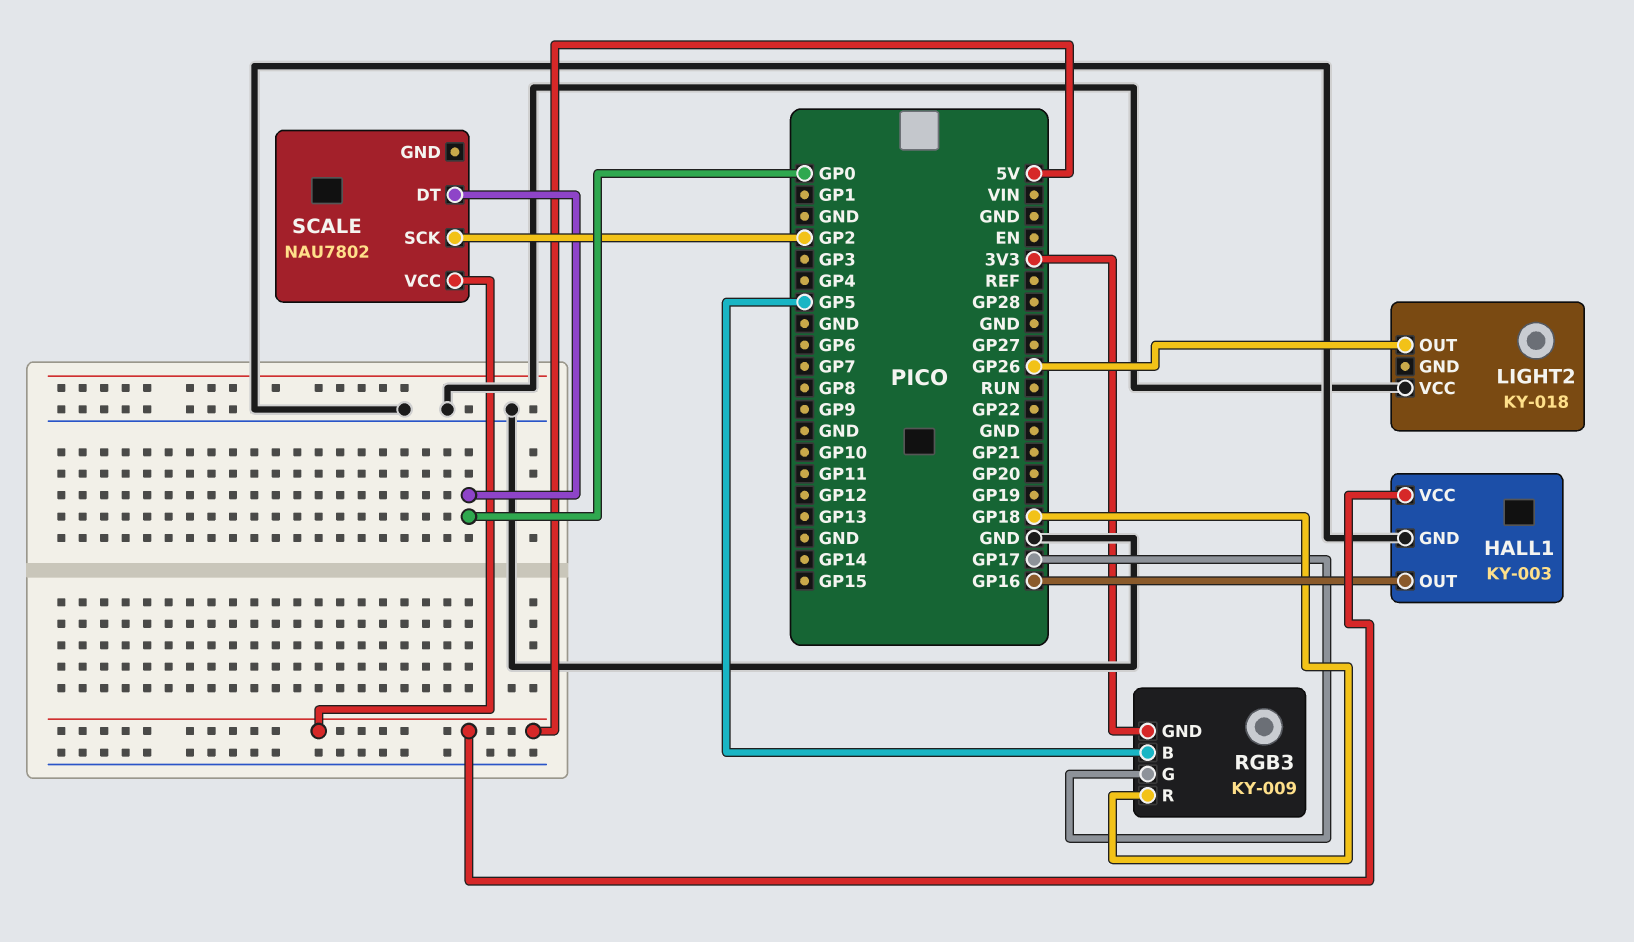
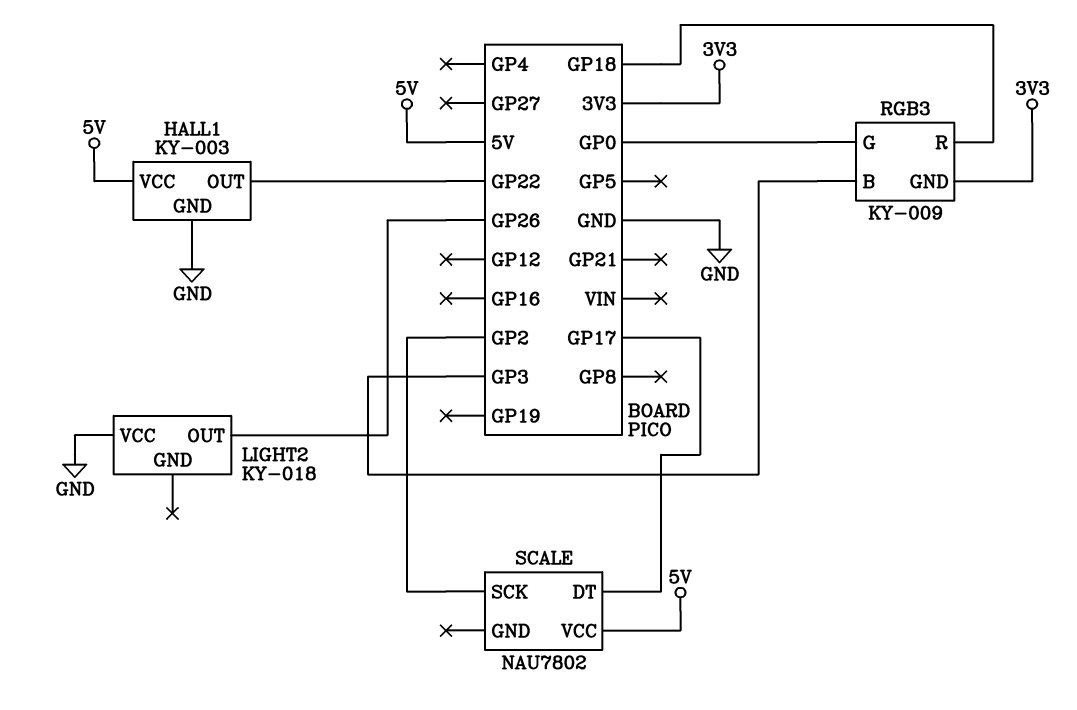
HALL1 pin OUT: GP16 -> GP22
RGB3 pin B: GP5 -> GP3
RGB3 pin G: GP17 -> GP0
SCALE pin DT: GP0 -> GP17

